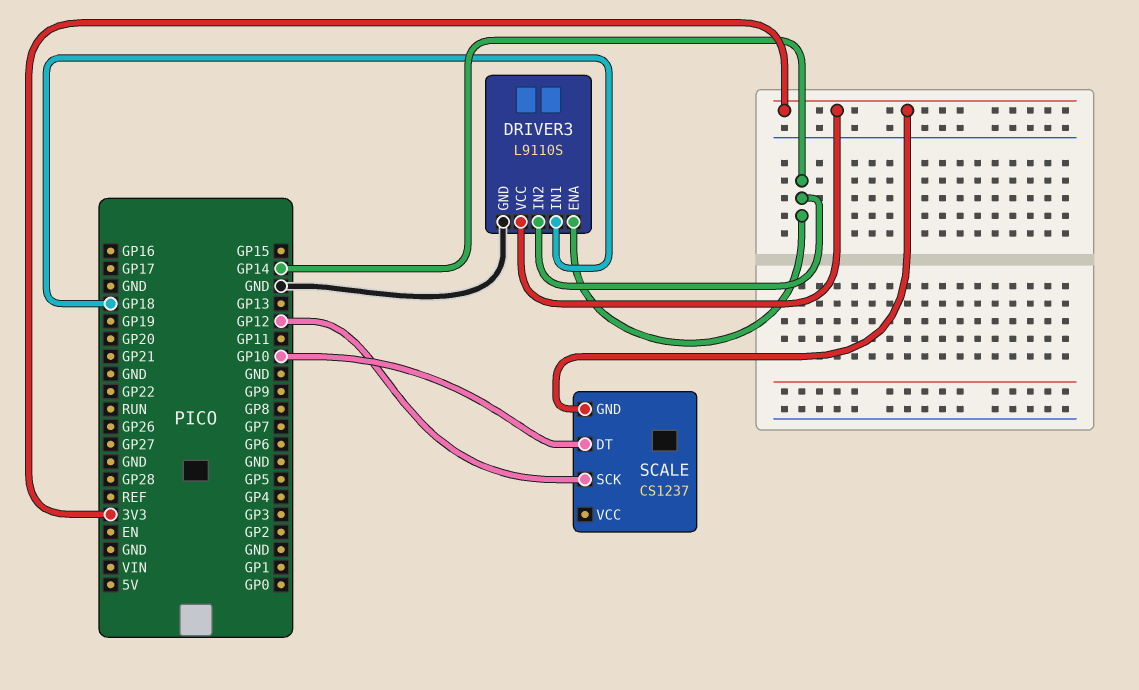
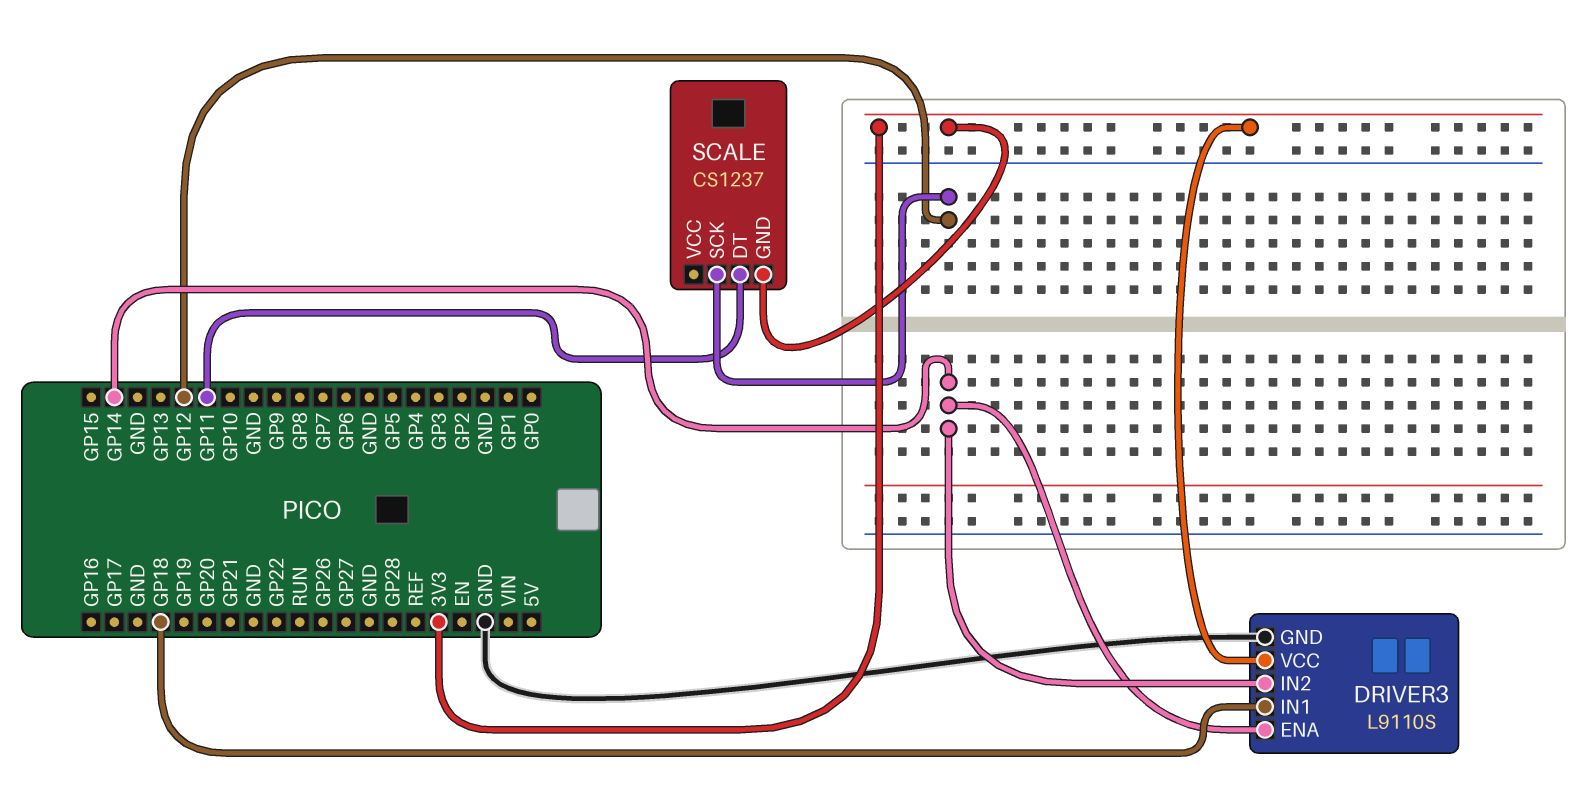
SCALE pin DT: GP10 -> GP11

